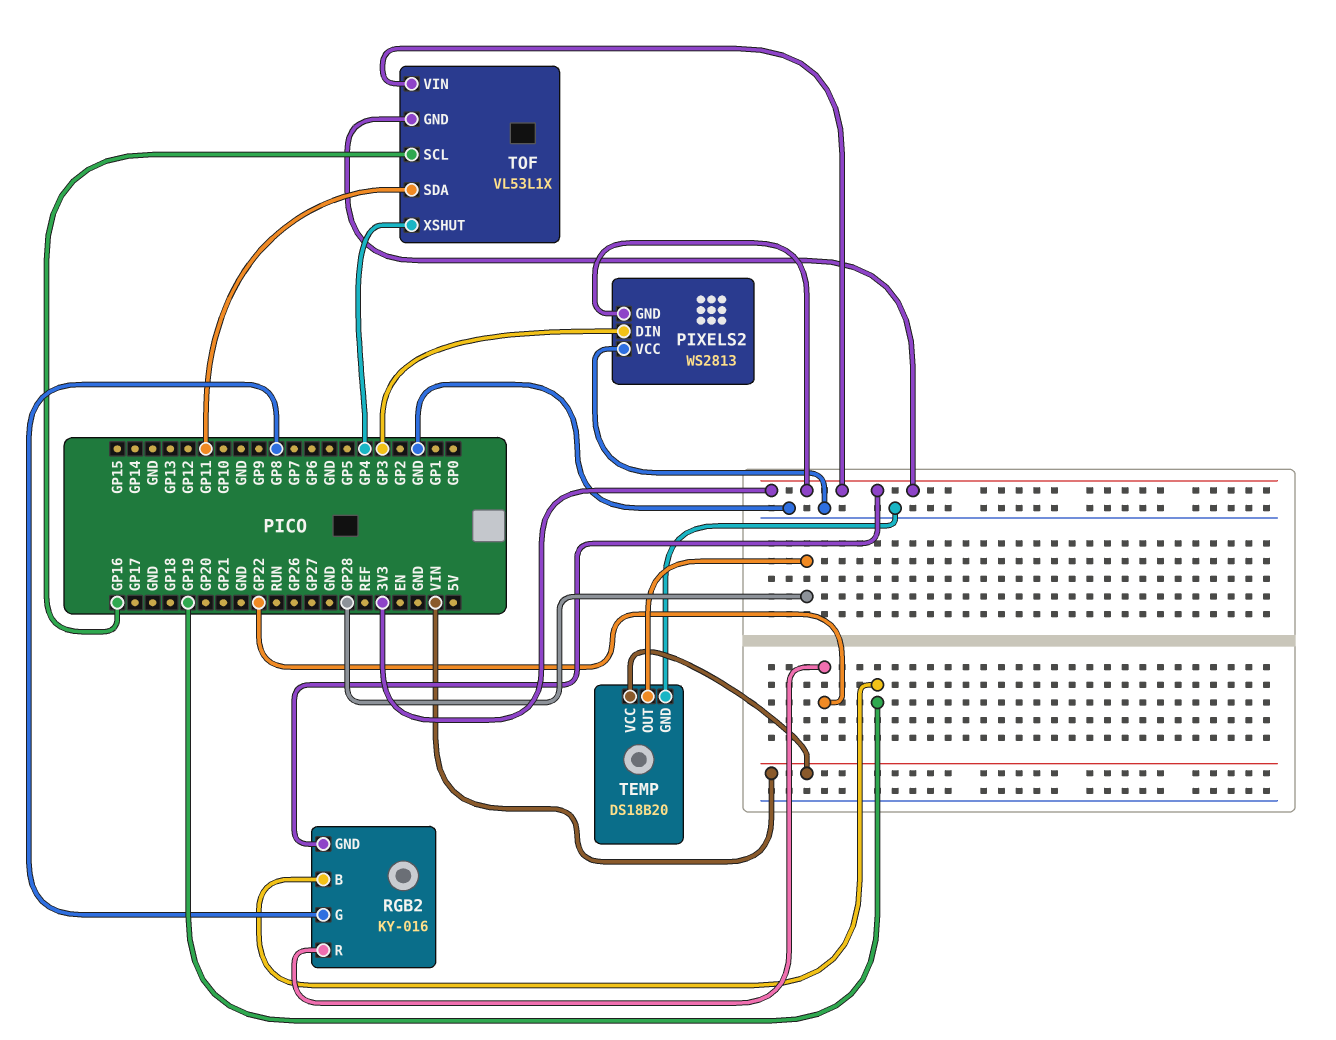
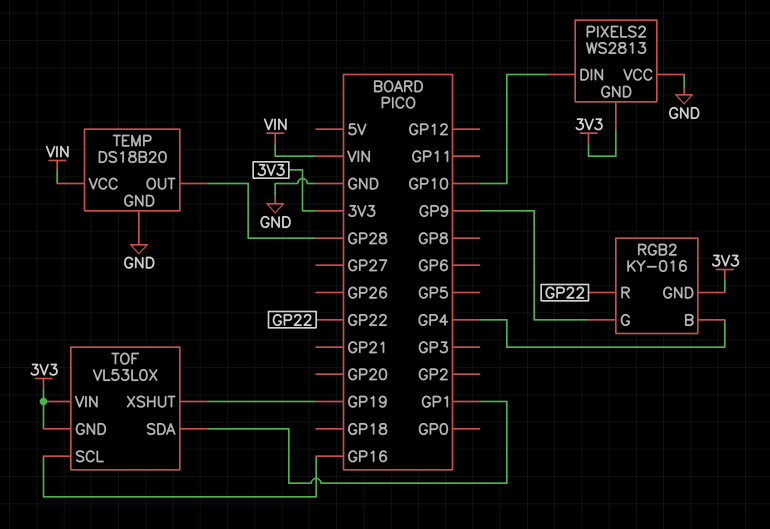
PIXELS2 pin DIN: GP3 -> GP10
RGB2 pin B: GP19 -> GP4
RGB2 pin G: GP8 -> GP9
TOF: VL53L1X -> VL53L0X
TOF pin SDA: GP11 -> GP1
TOF pin XSHUT: GP4 -> GP19

